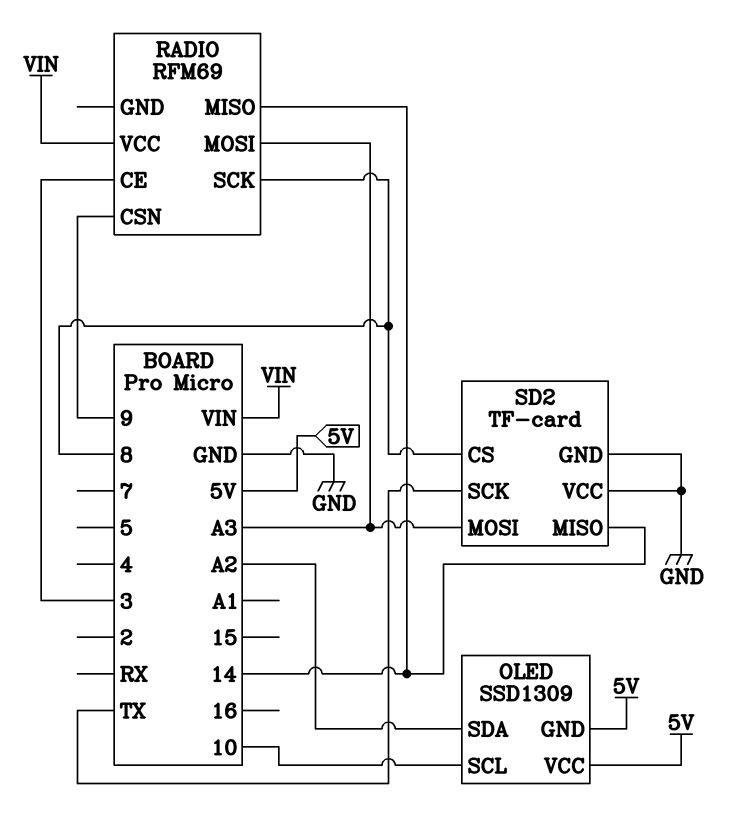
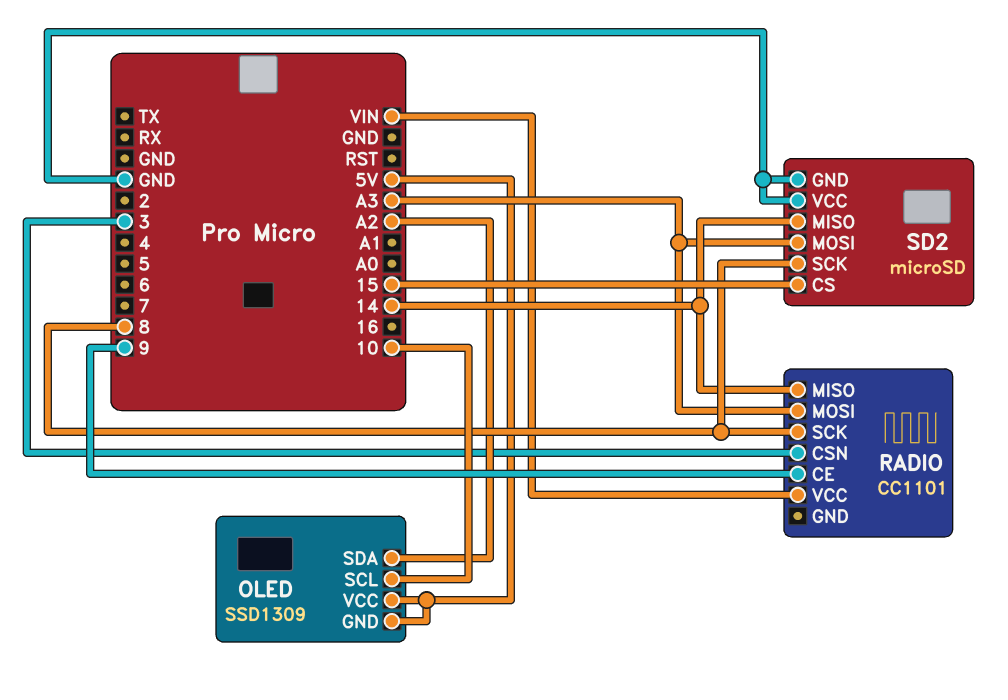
RADIO: RFM69 -> CC1101
RADIO pin CE: 3 -> 9
RADIO pin CSN: 9 -> 3
SD2: TF-card -> microSD
SD2 pin CS: 8 -> 15
SD2 pin SCK: TX -> 8

